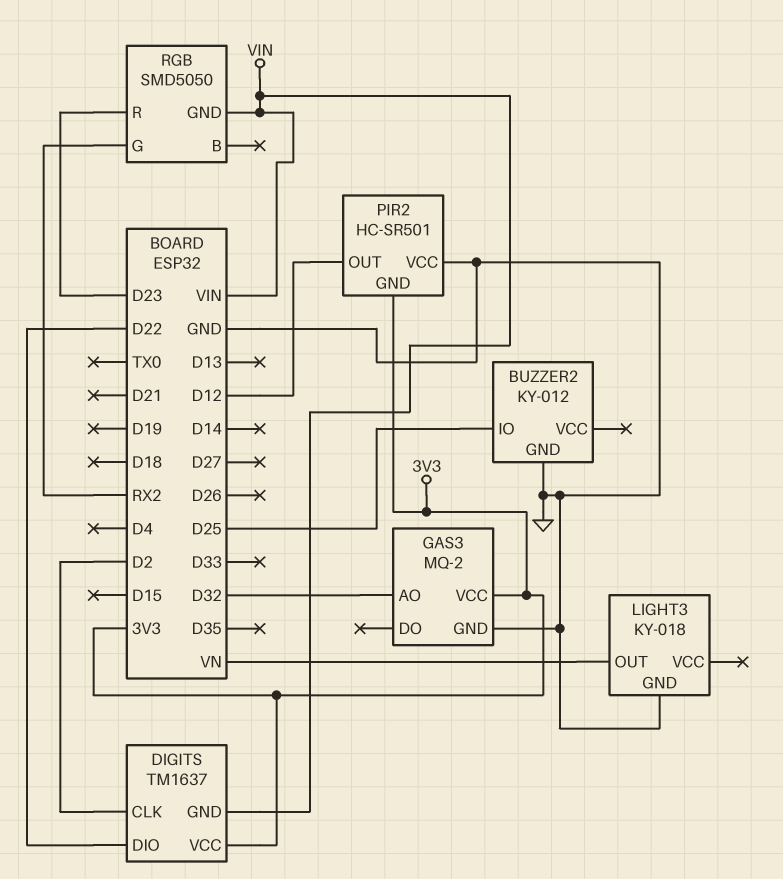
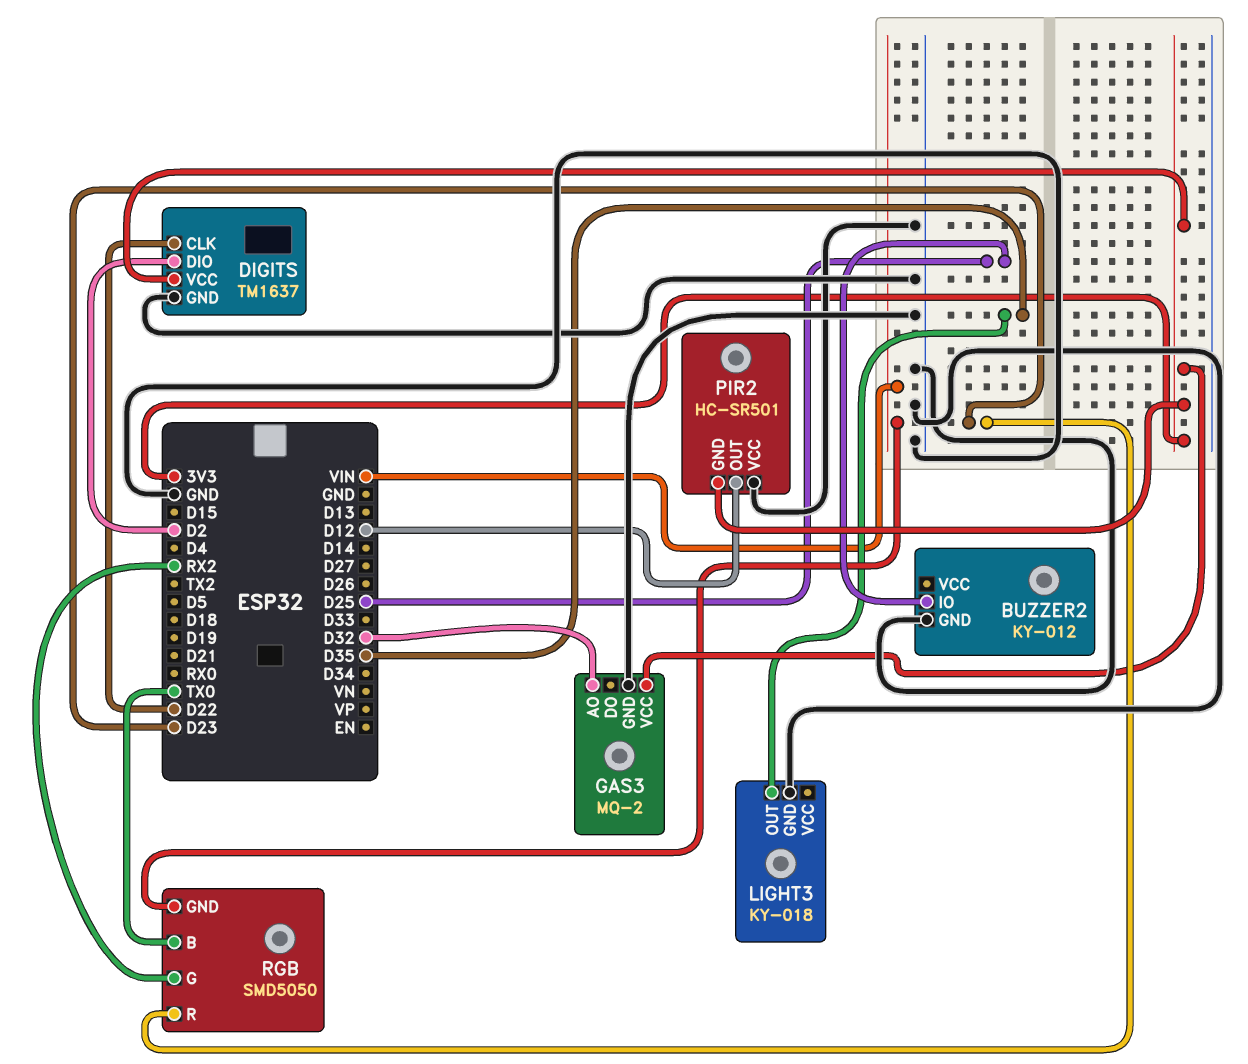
DIGITS pin CLK: D2 -> D22
DIGITS pin DIO: D22 -> D2
DIGITS pin GND: VIN -> GND
LIGHT3 pin OUT: VN -> D35
RGB pin B: none -> TX0

